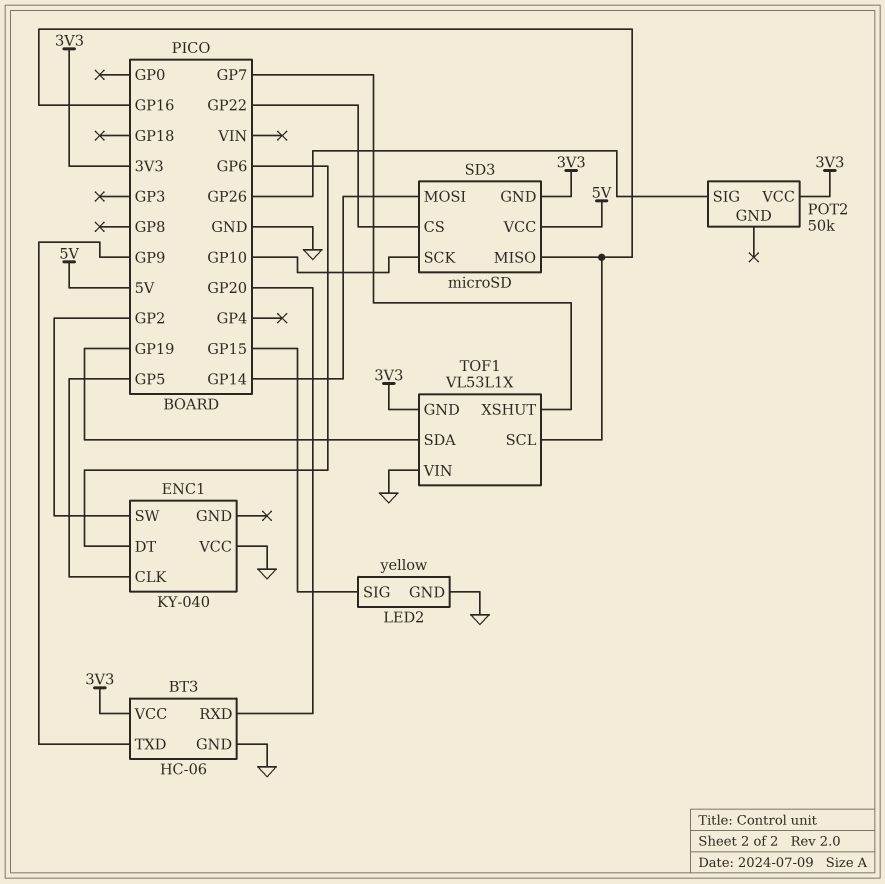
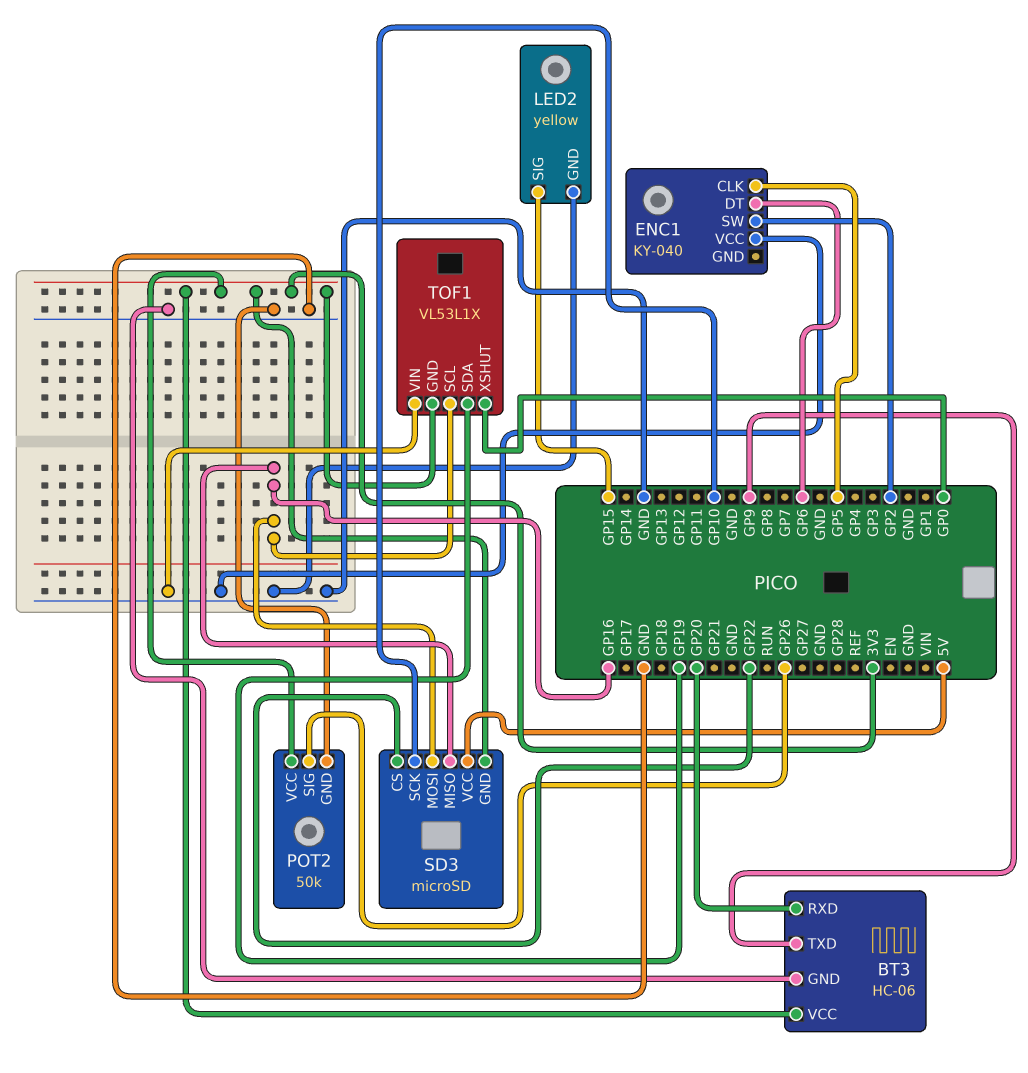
POT2 pin GND: none -> GND
SD3 pin MOSI: GP14 -> GP16
TOF1 pin XSHUT: GP7 -> GP0

